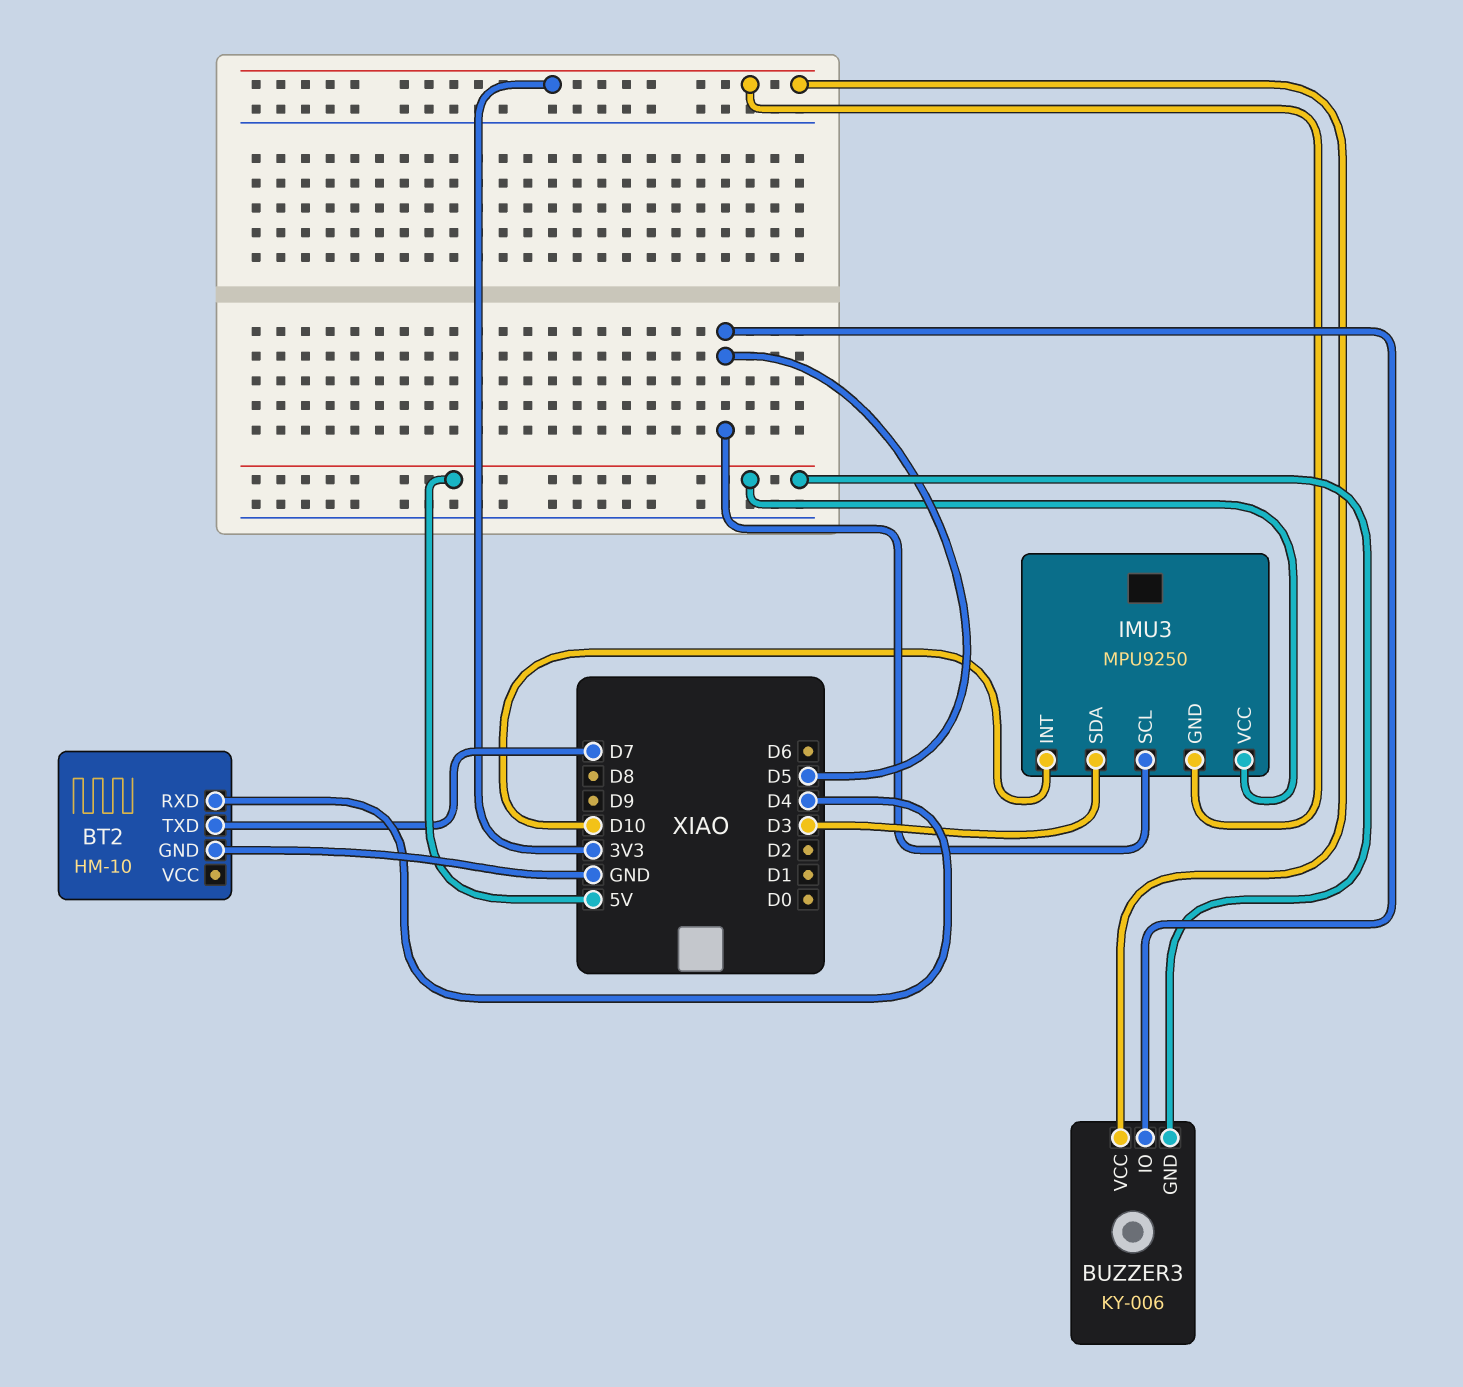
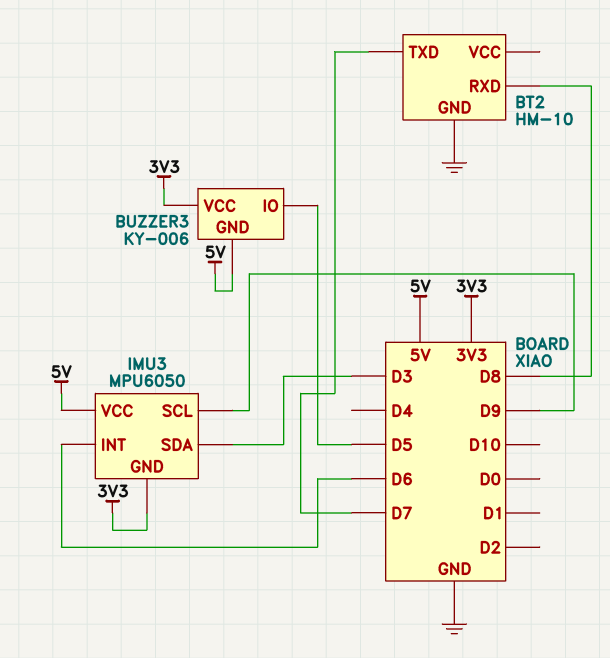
BT2 pin RXD: D4 -> D8
IMU3: MPU9250 -> MPU6050
IMU3 pin INT: D10 -> D6
IMU3 pin SCL: D5 -> D9

